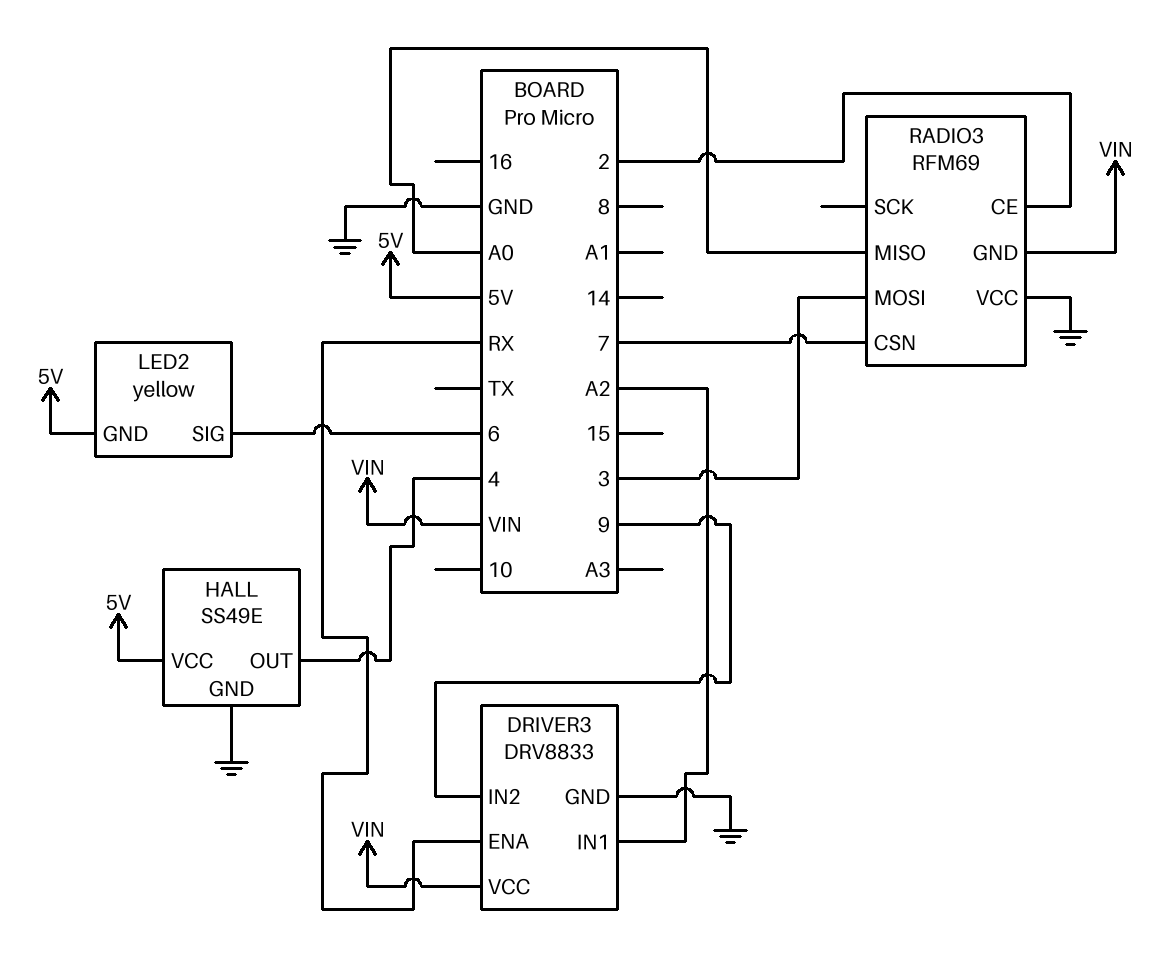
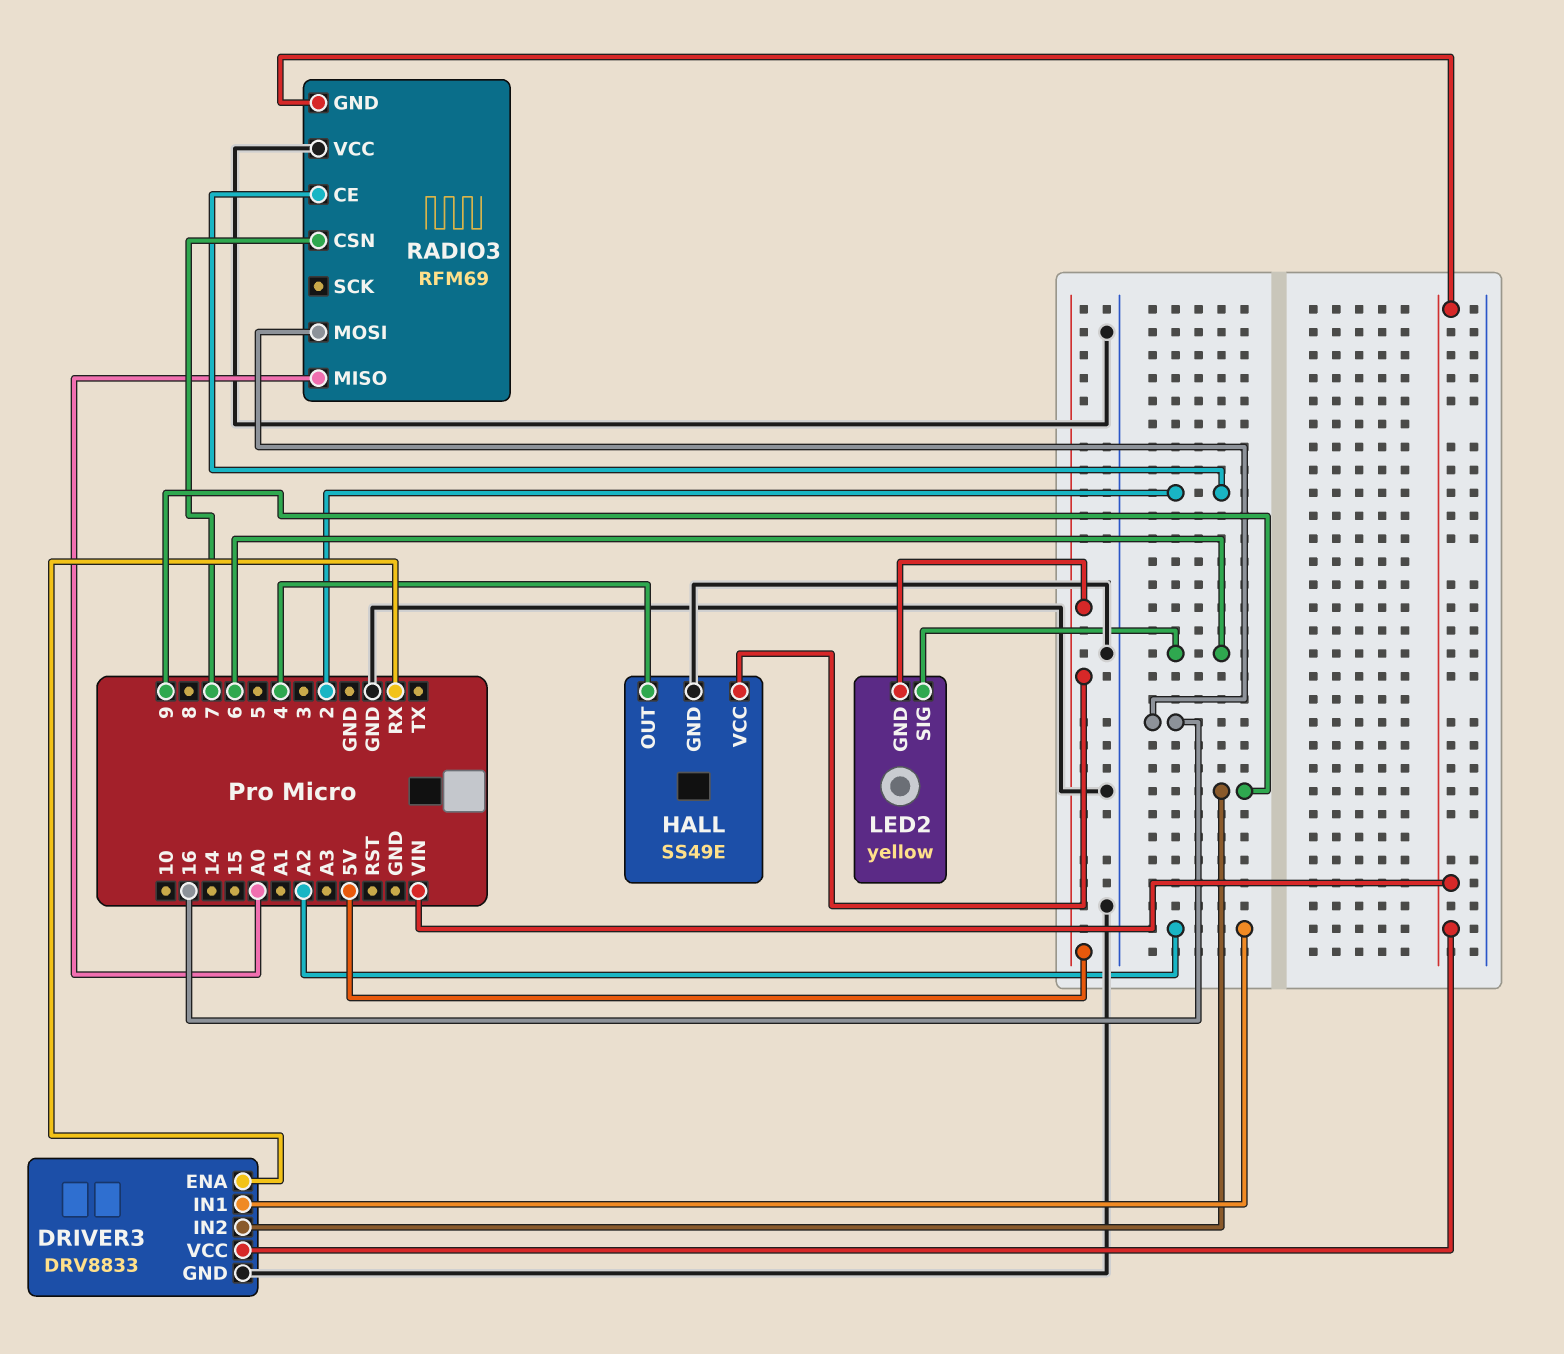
RADIO3 pin MOSI: 3 -> 16

